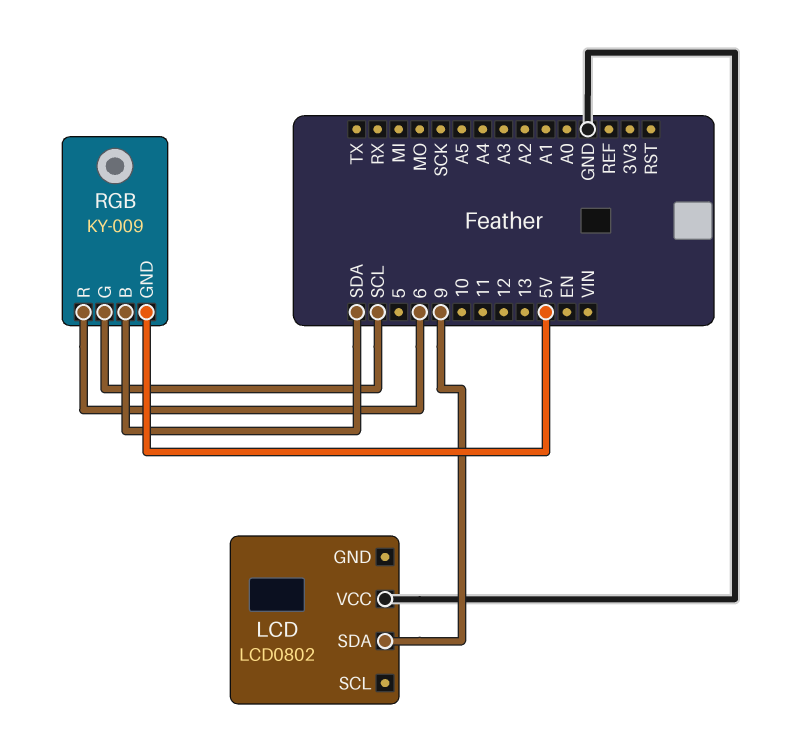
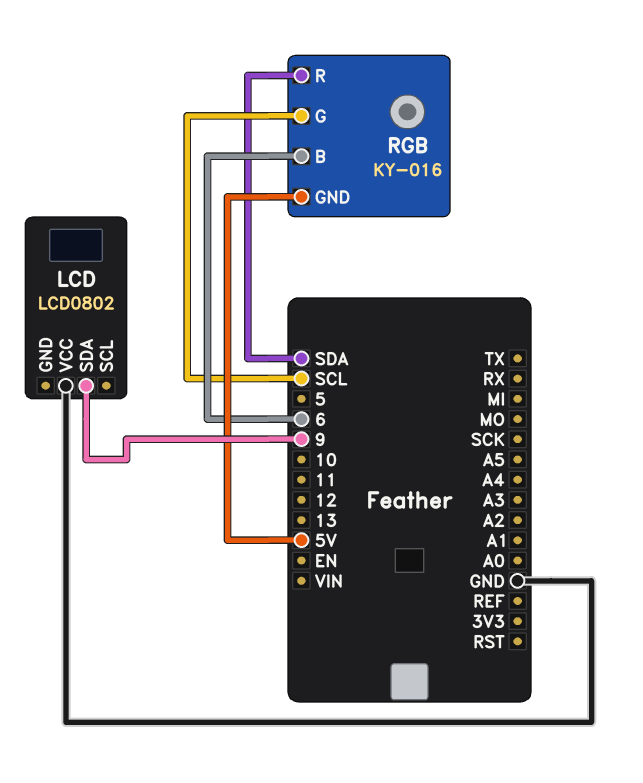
RGB: KY-009 -> KY-016
RGB pin B: SDA -> 6
RGB pin R: 6 -> SDA

